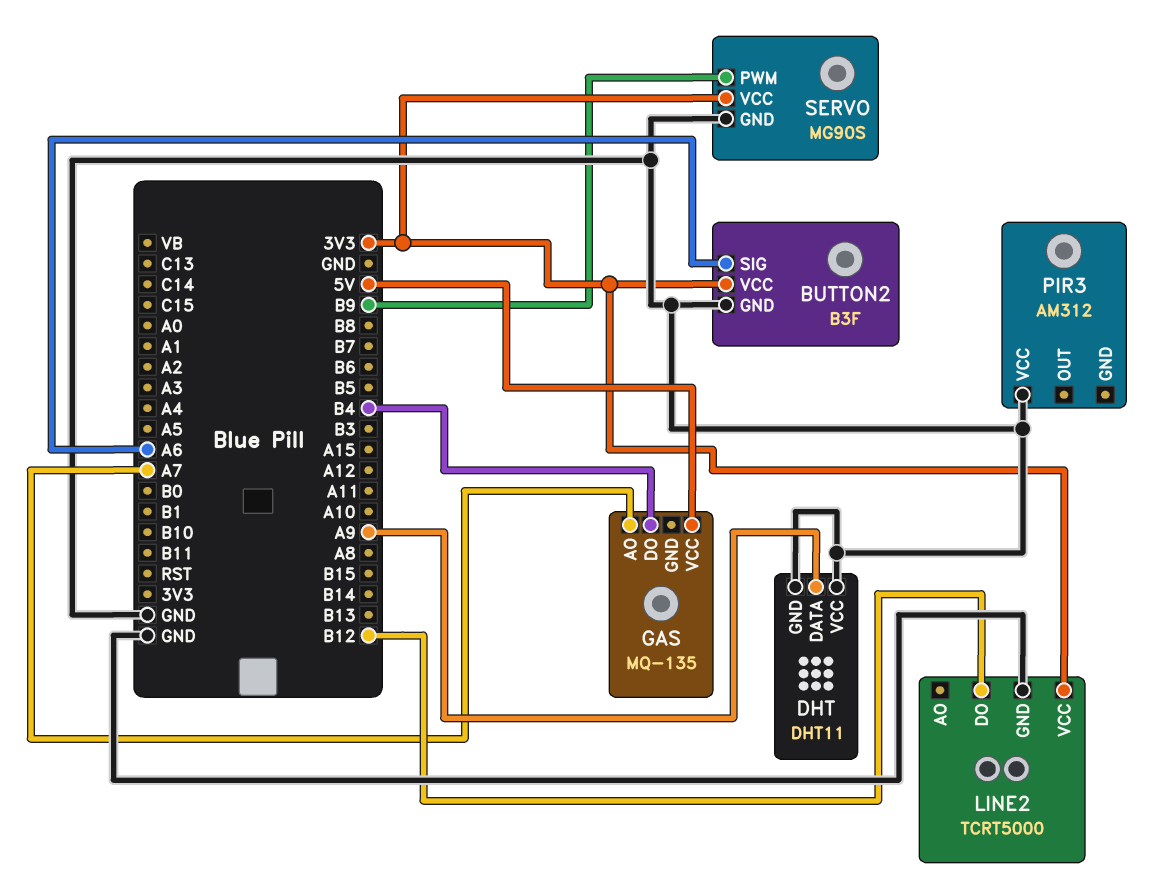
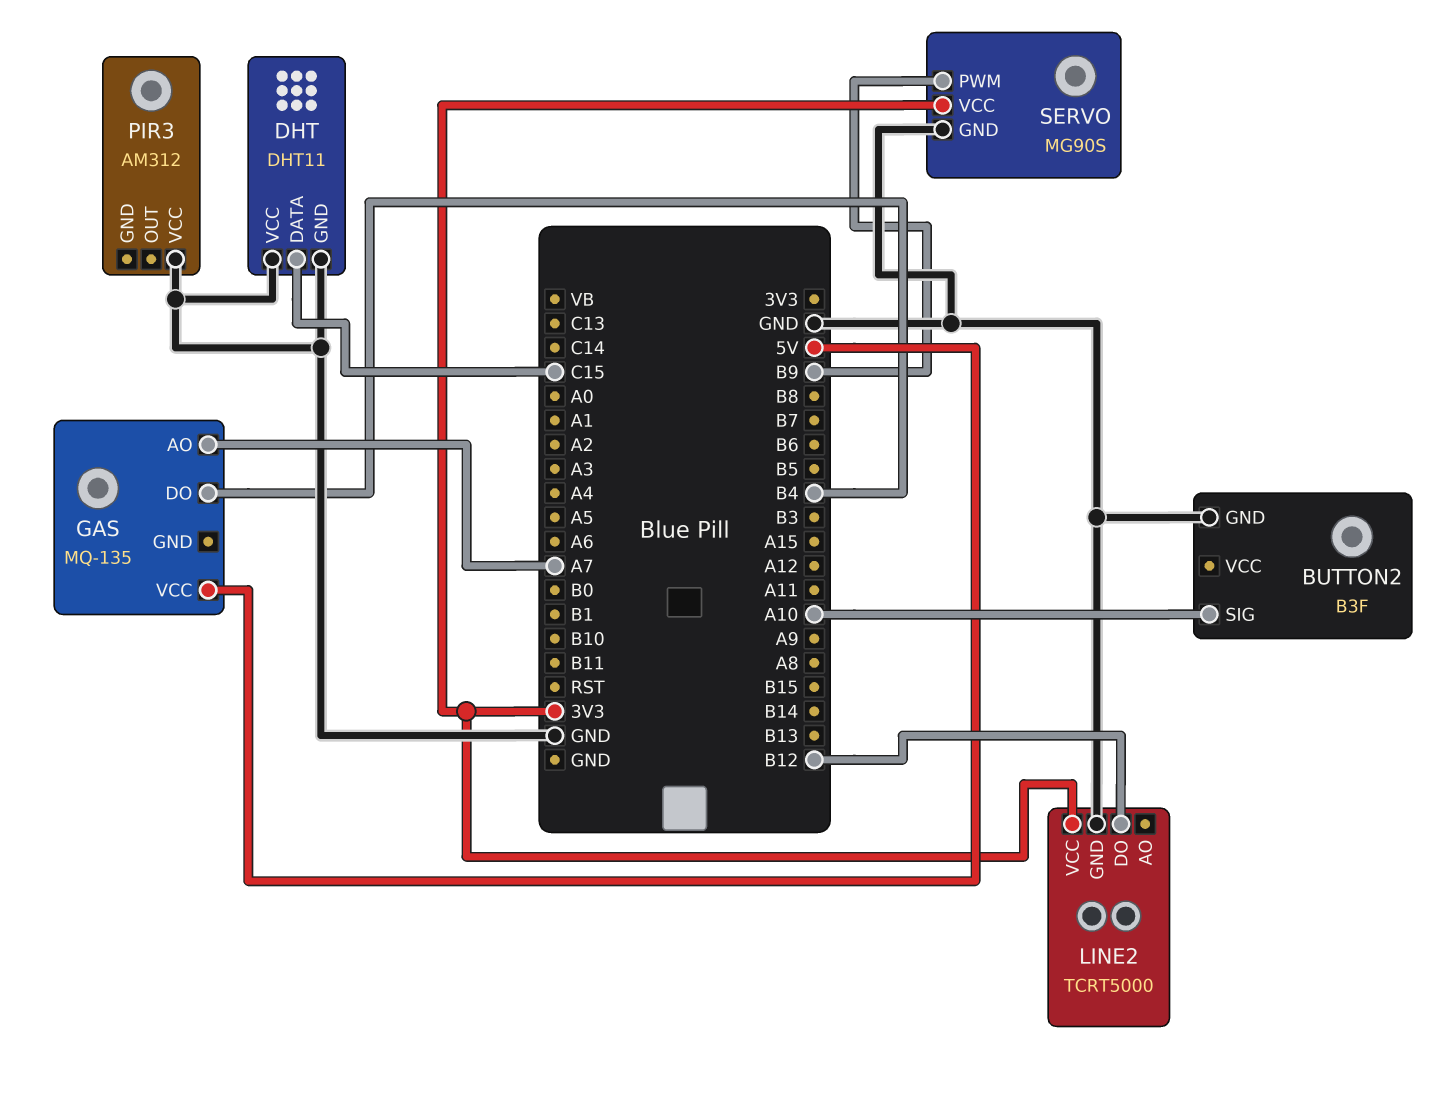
BUTTON2 pin SIG: A6 -> A10
BUTTON2 pin VCC: 3V3 -> none
DHT pin DATA: A9 -> C15

